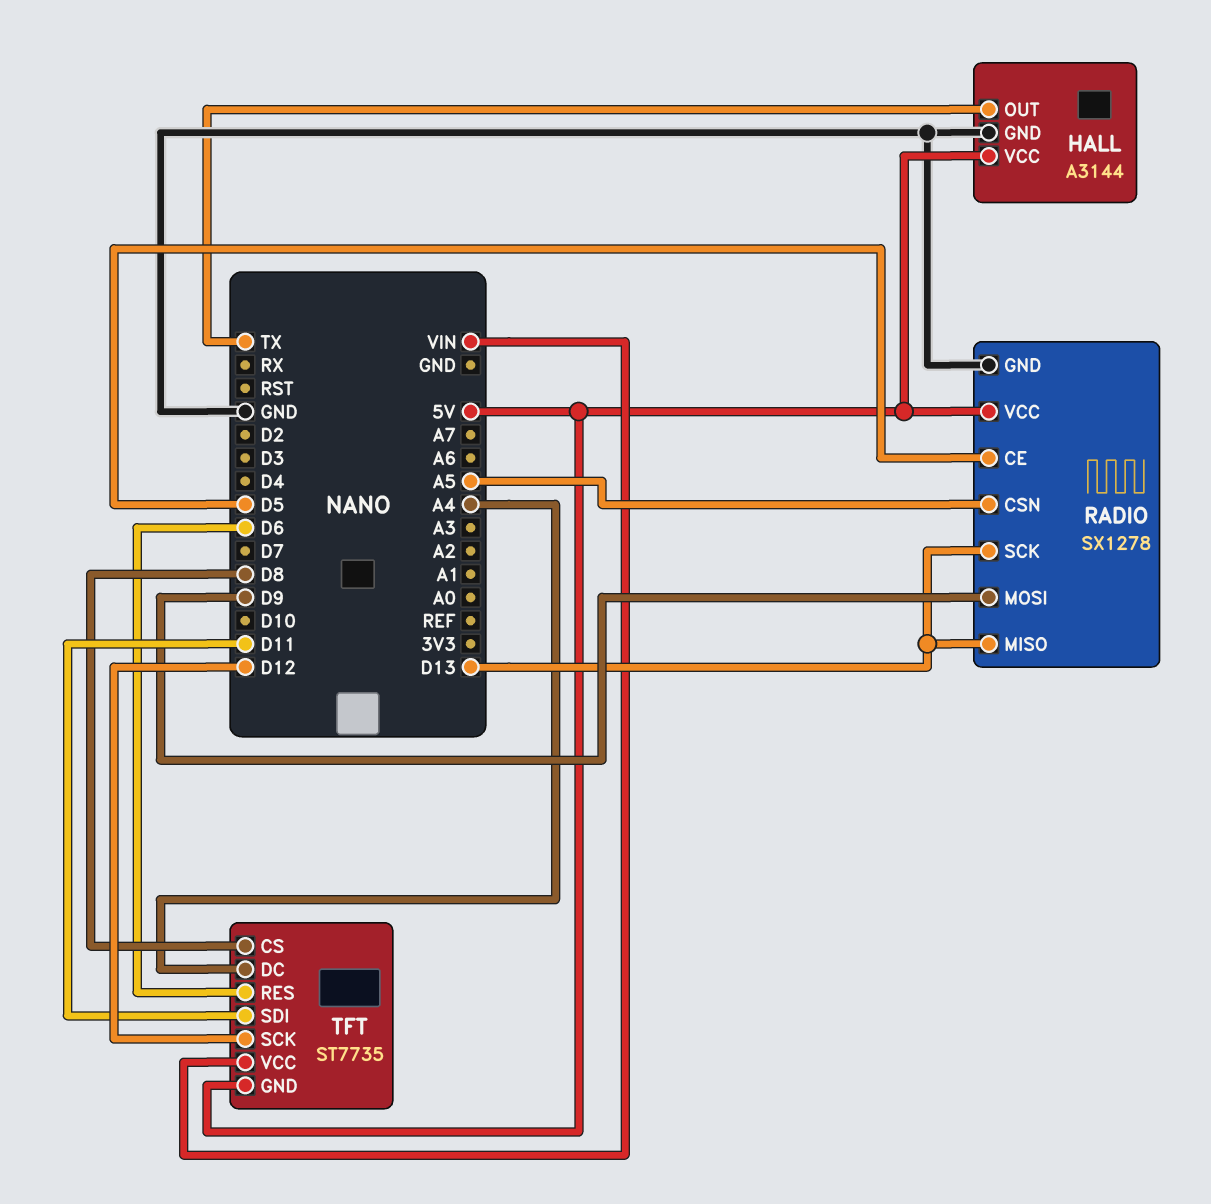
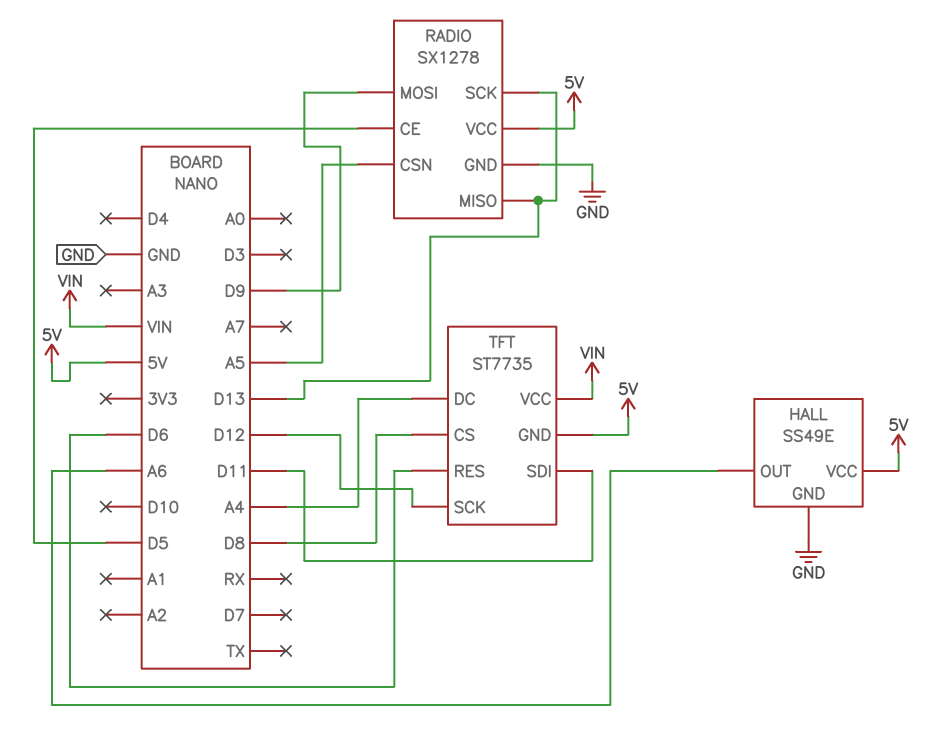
HALL: A3144 -> SS49E
HALL pin OUT: TX -> A6

